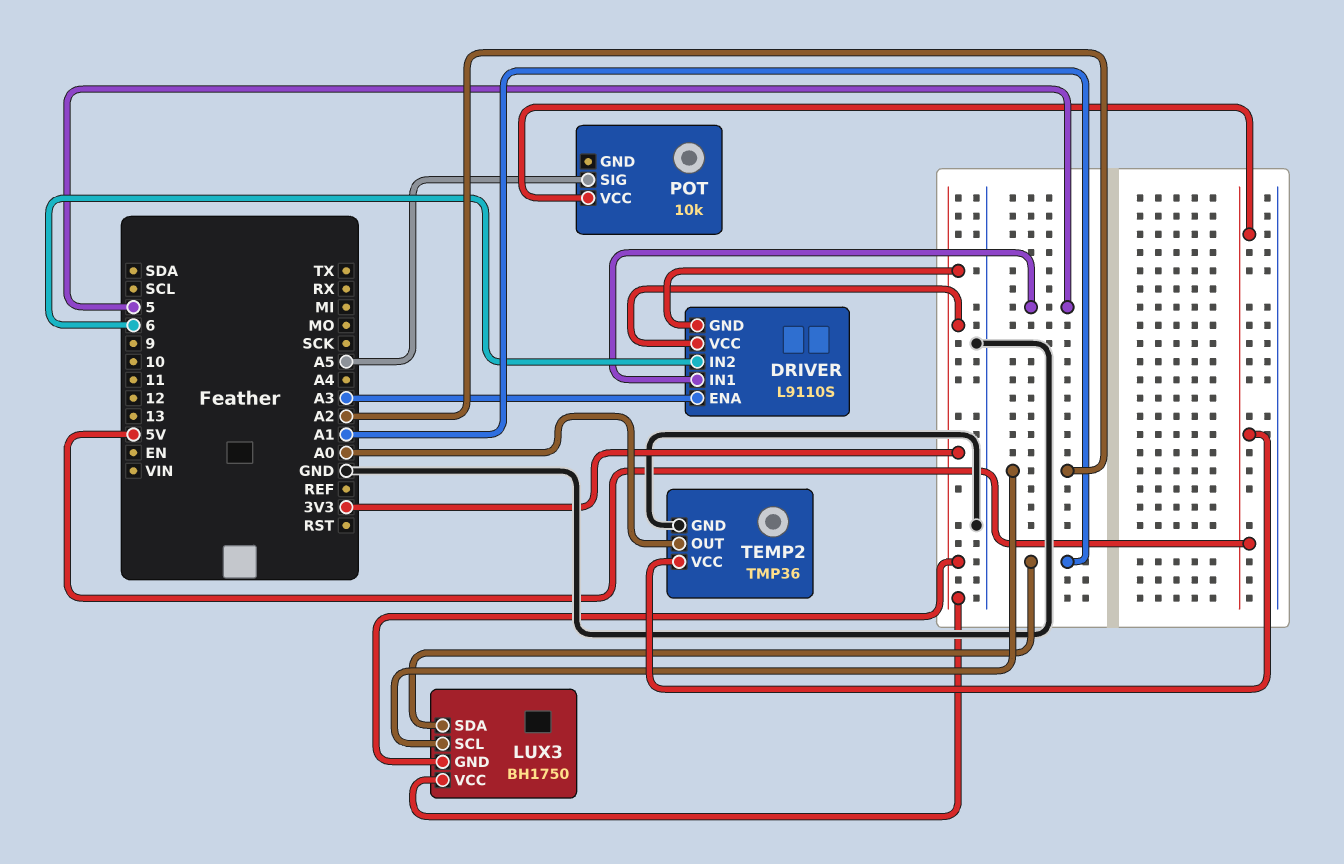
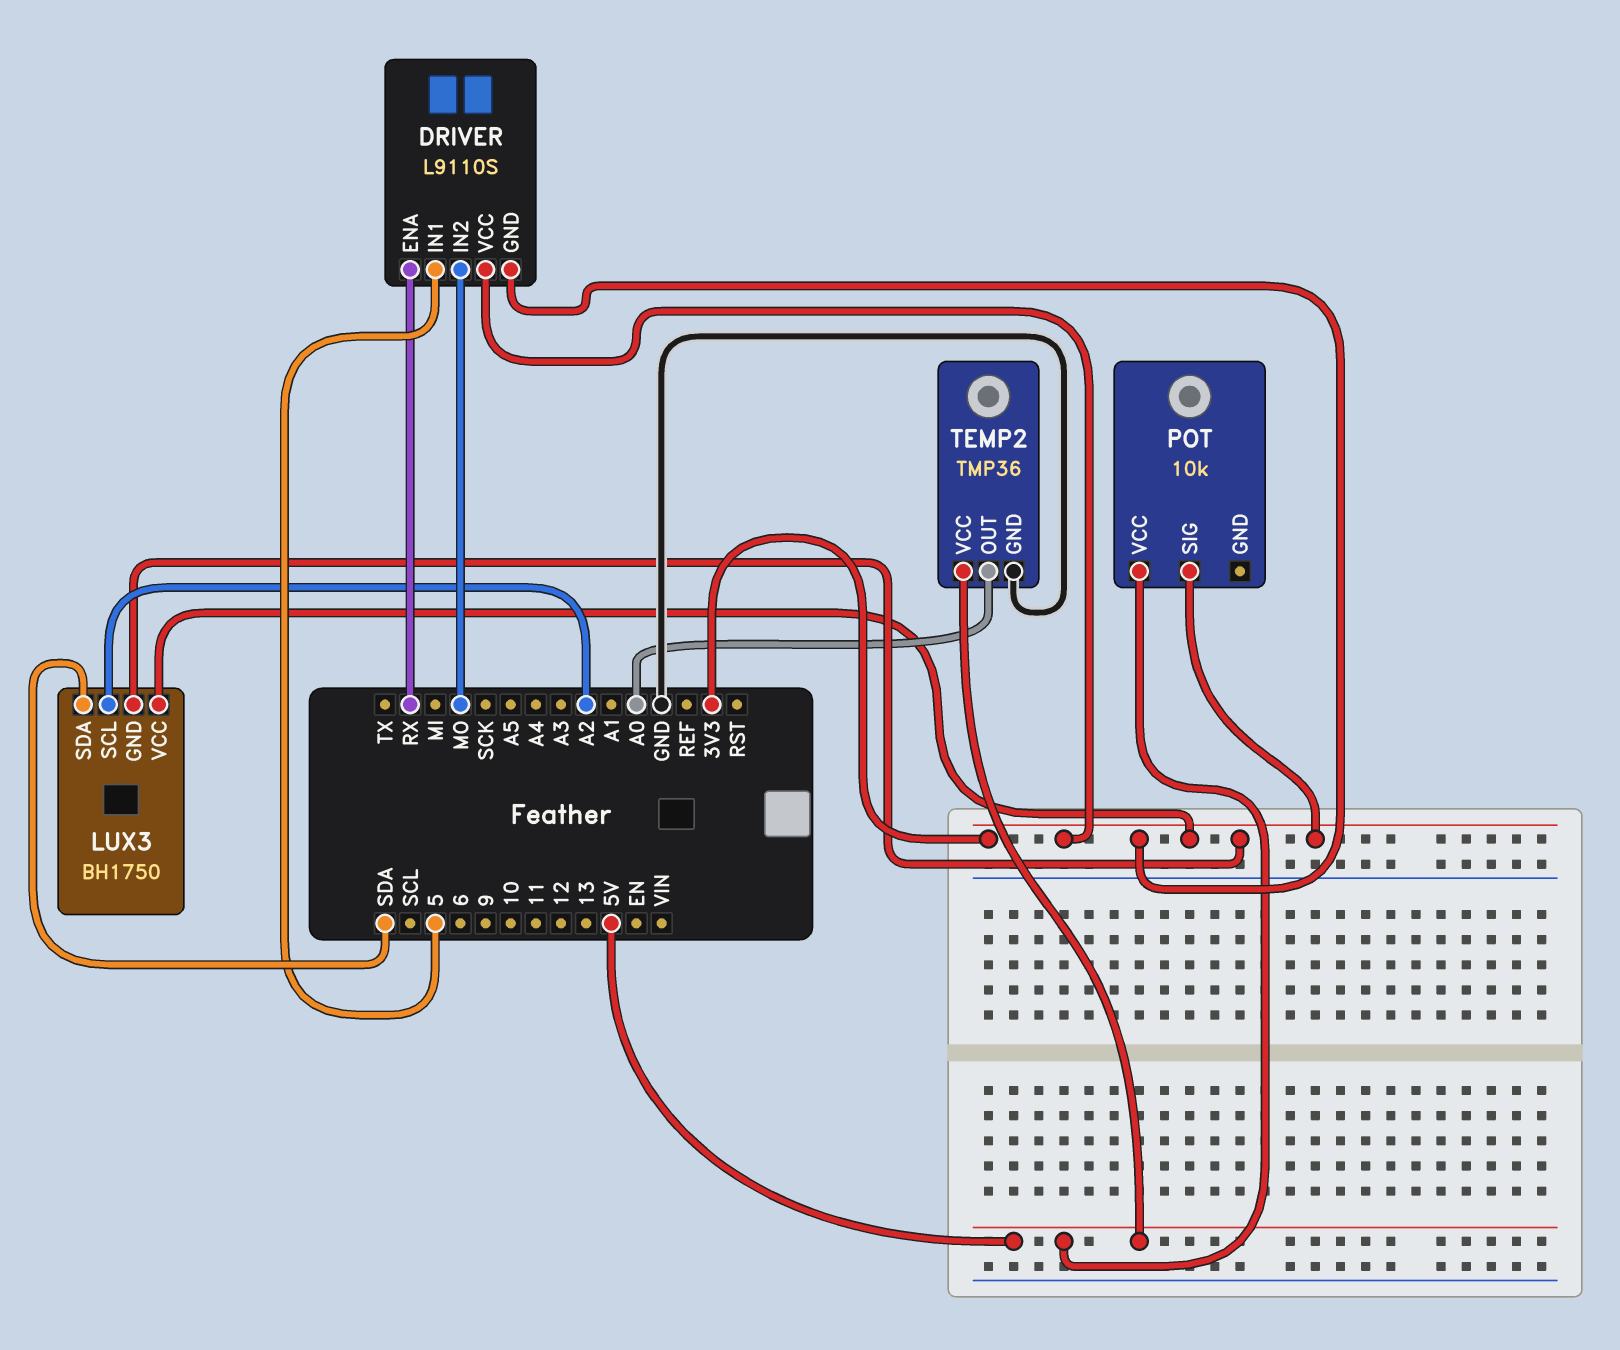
DRIVER pin ENA: A3 -> RX
DRIVER pin IN2: 6 -> MO
LUX3 pin SDA: A1 -> SDA
POT pin SIG: A5 -> 3V3

